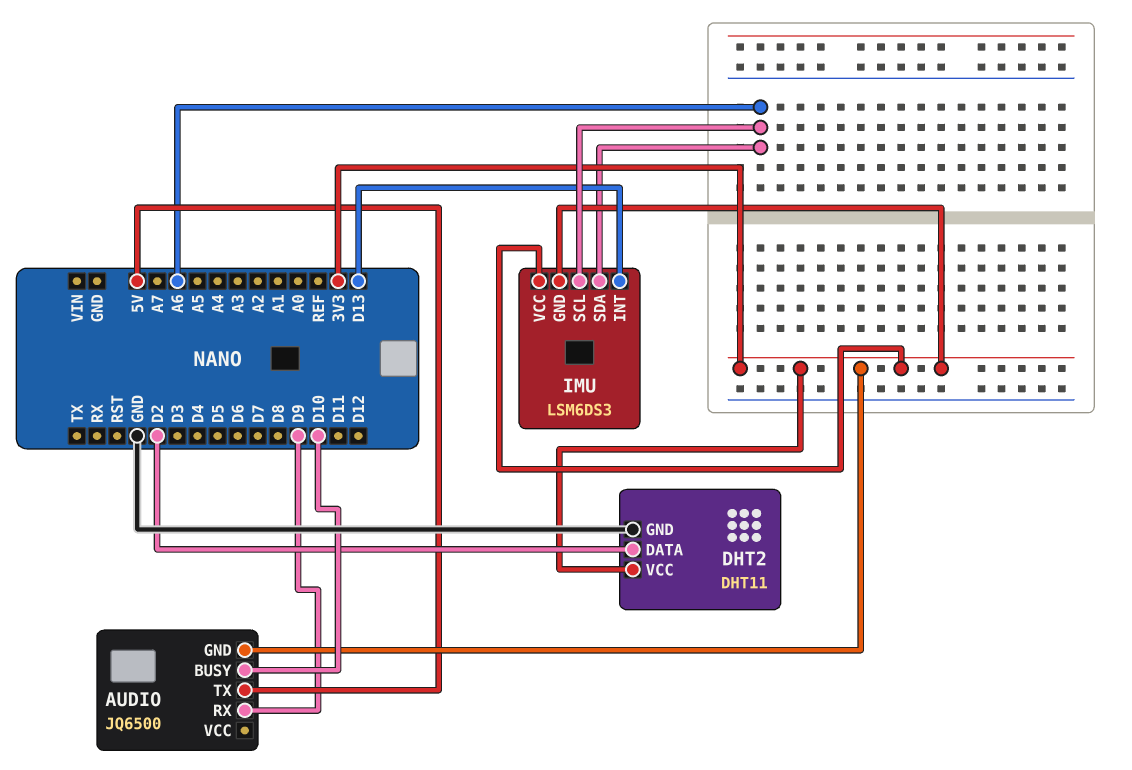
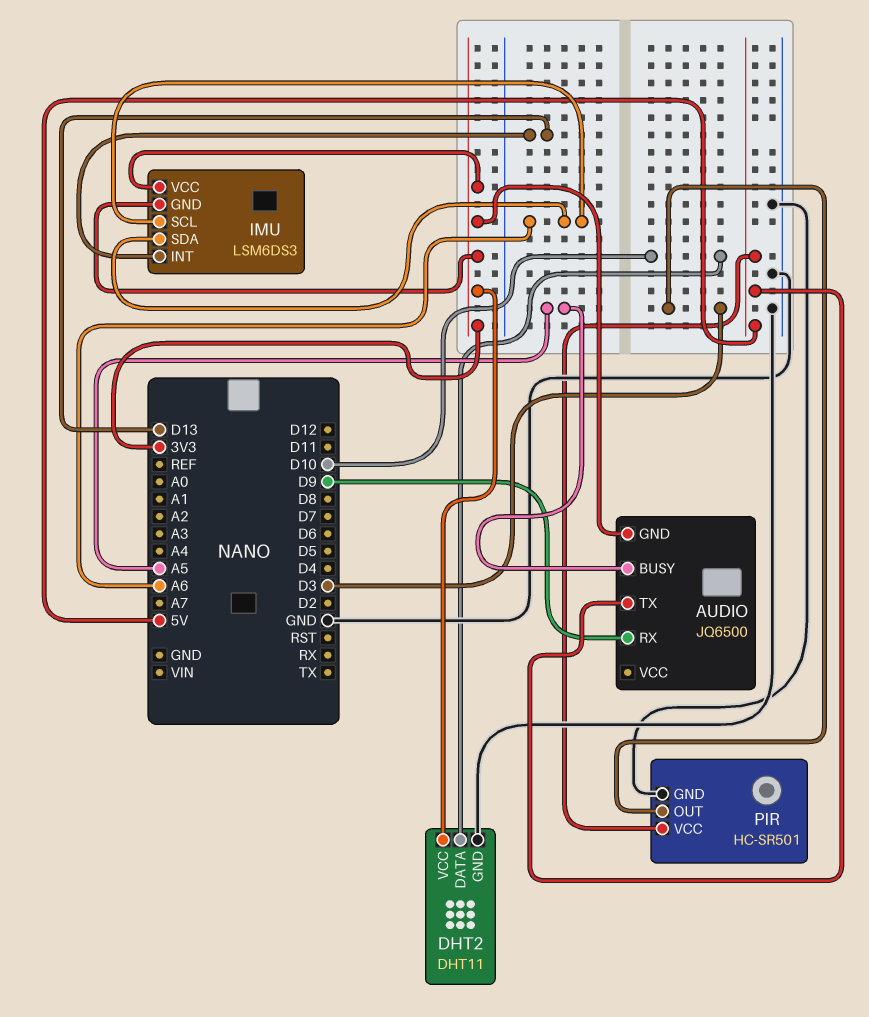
AUDIO pin BUSY: D10 -> A5
DHT2 pin DATA: D2 -> D10
PIR: none -> HC-SR501
PIR pin GND: none -> GND
PIR pin OUT: none -> D3
PIR pin VCC: none -> 5V

